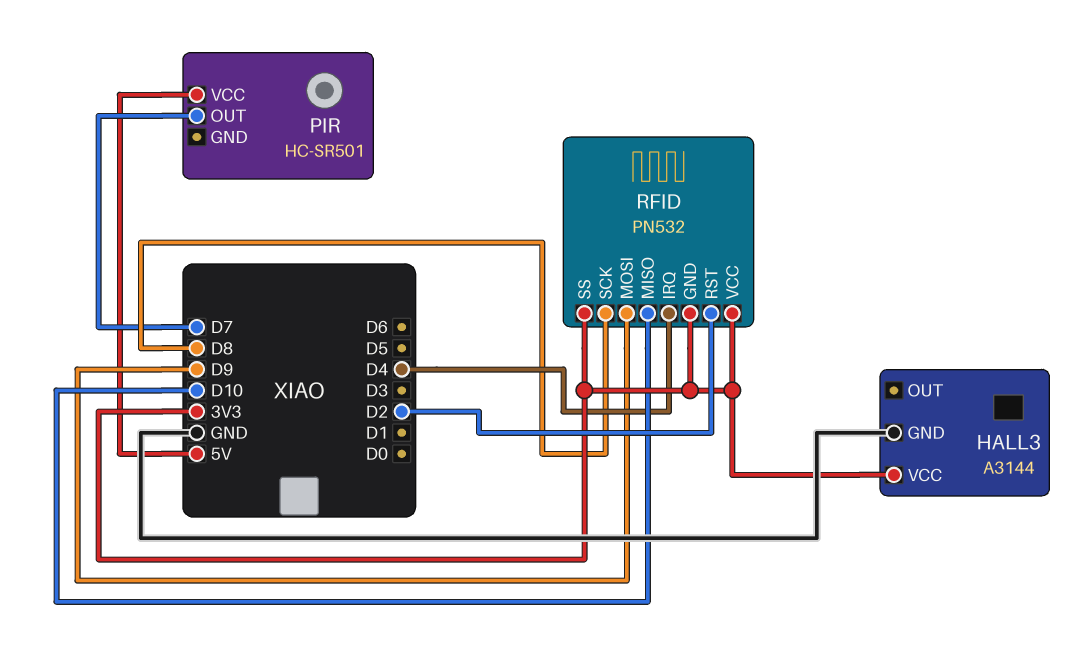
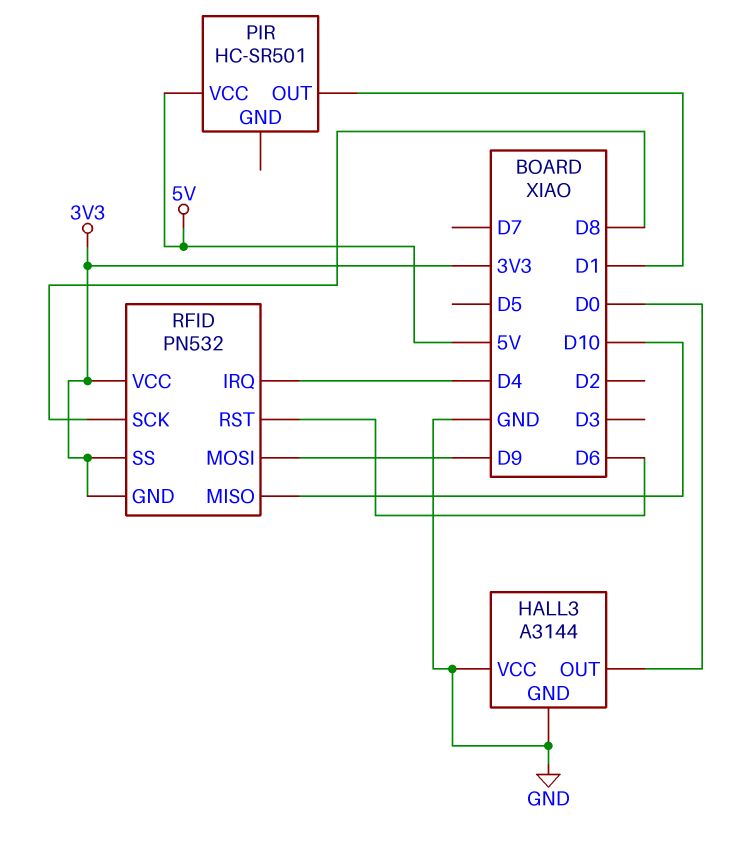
HALL3 pin OUT: none -> D0
HALL3 pin VCC: 3V3 -> GND
PIR pin OUT: D7 -> D1
RFID pin RST: D2 -> D6

